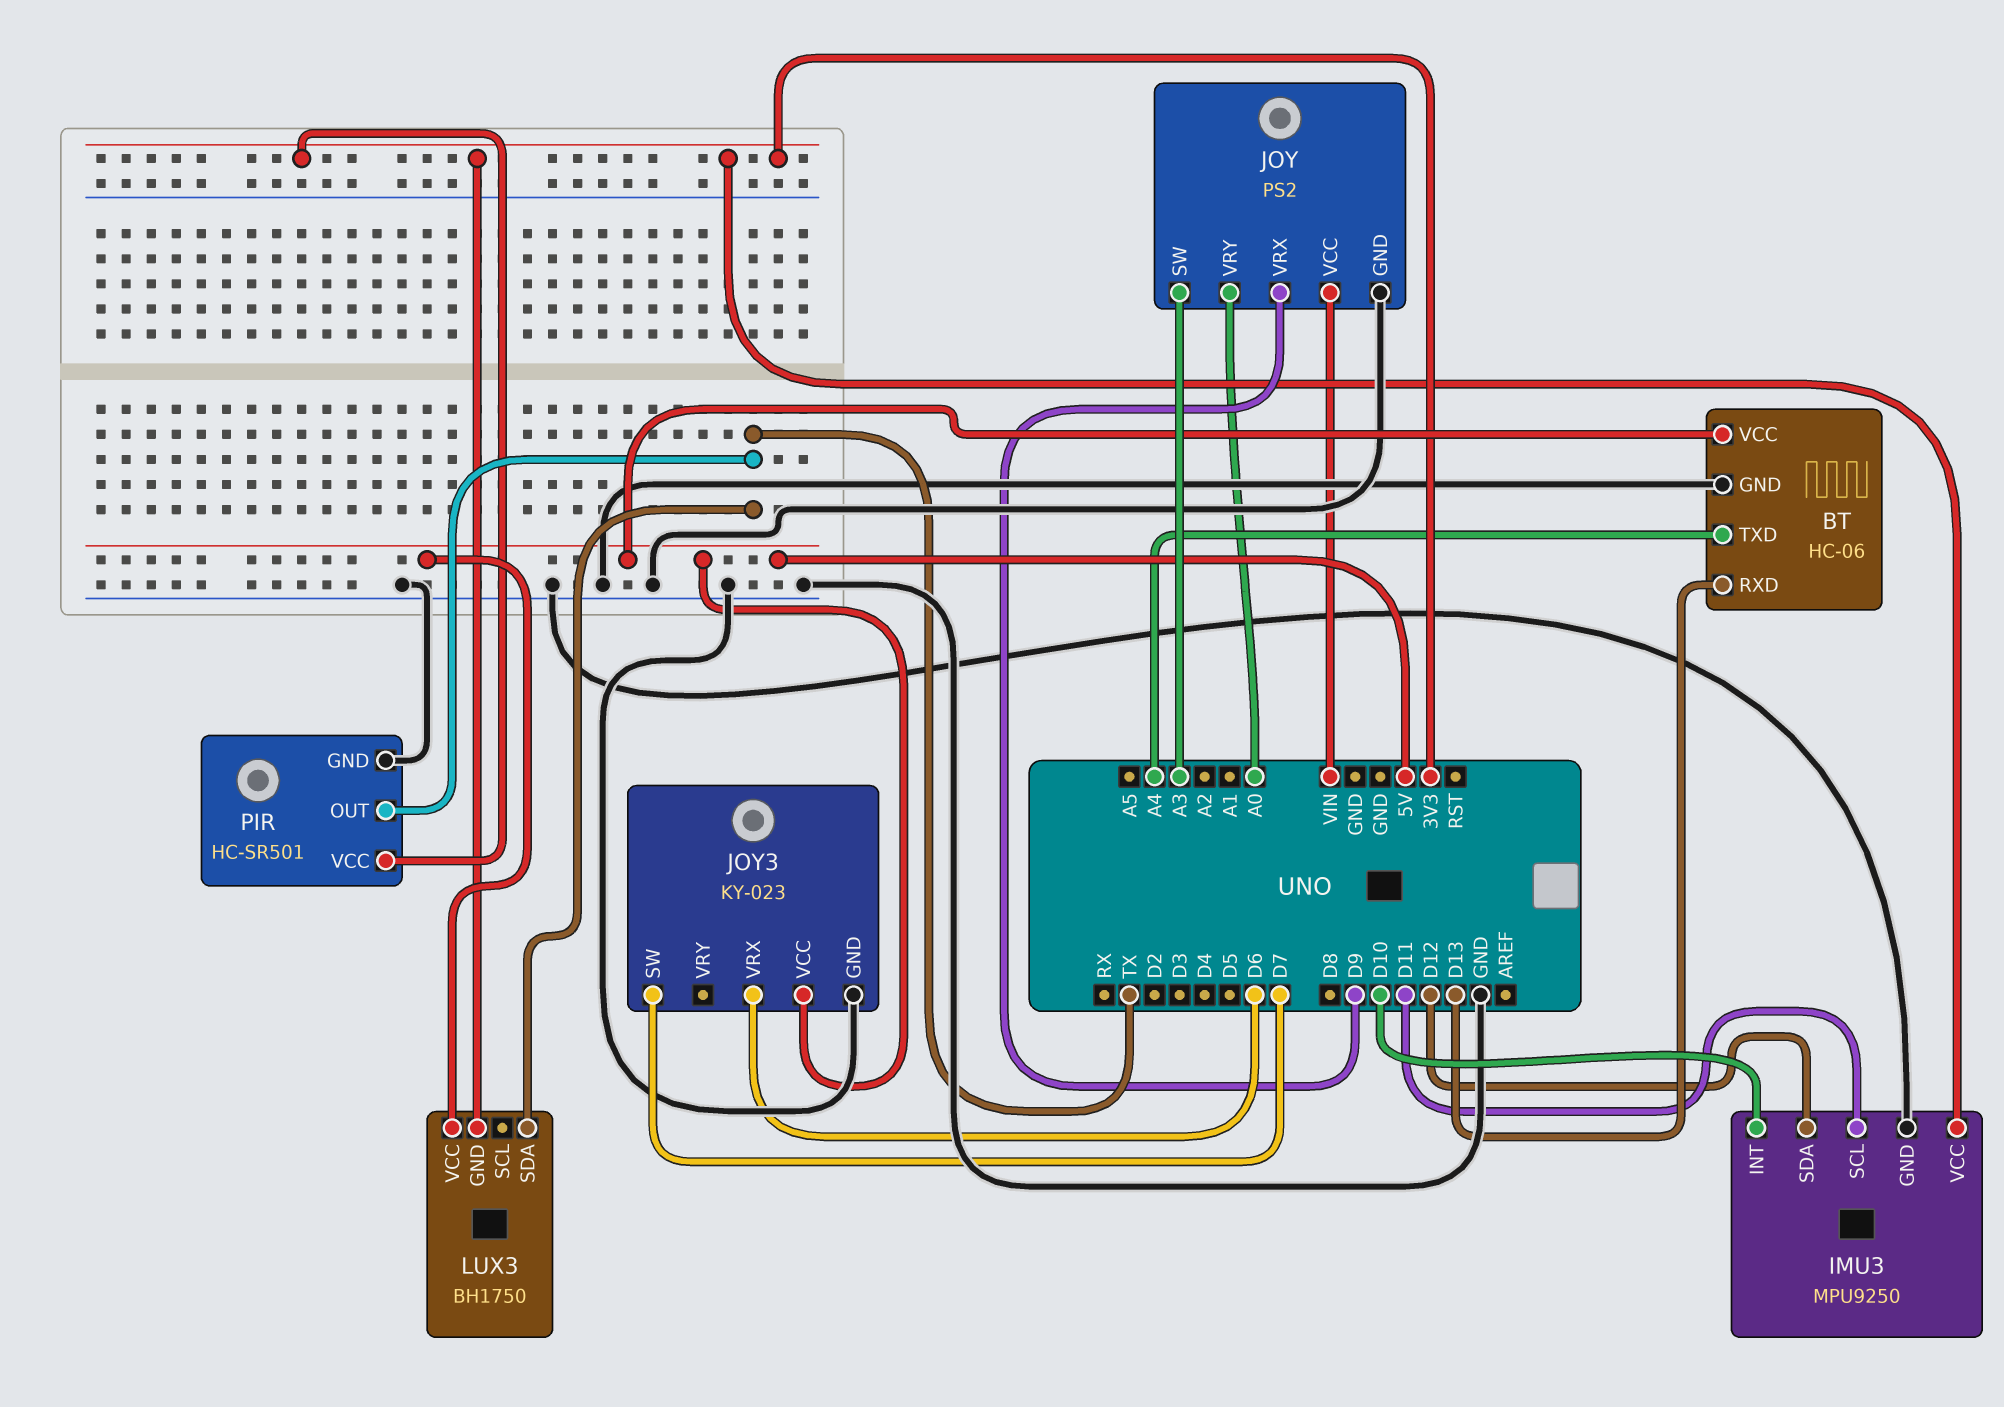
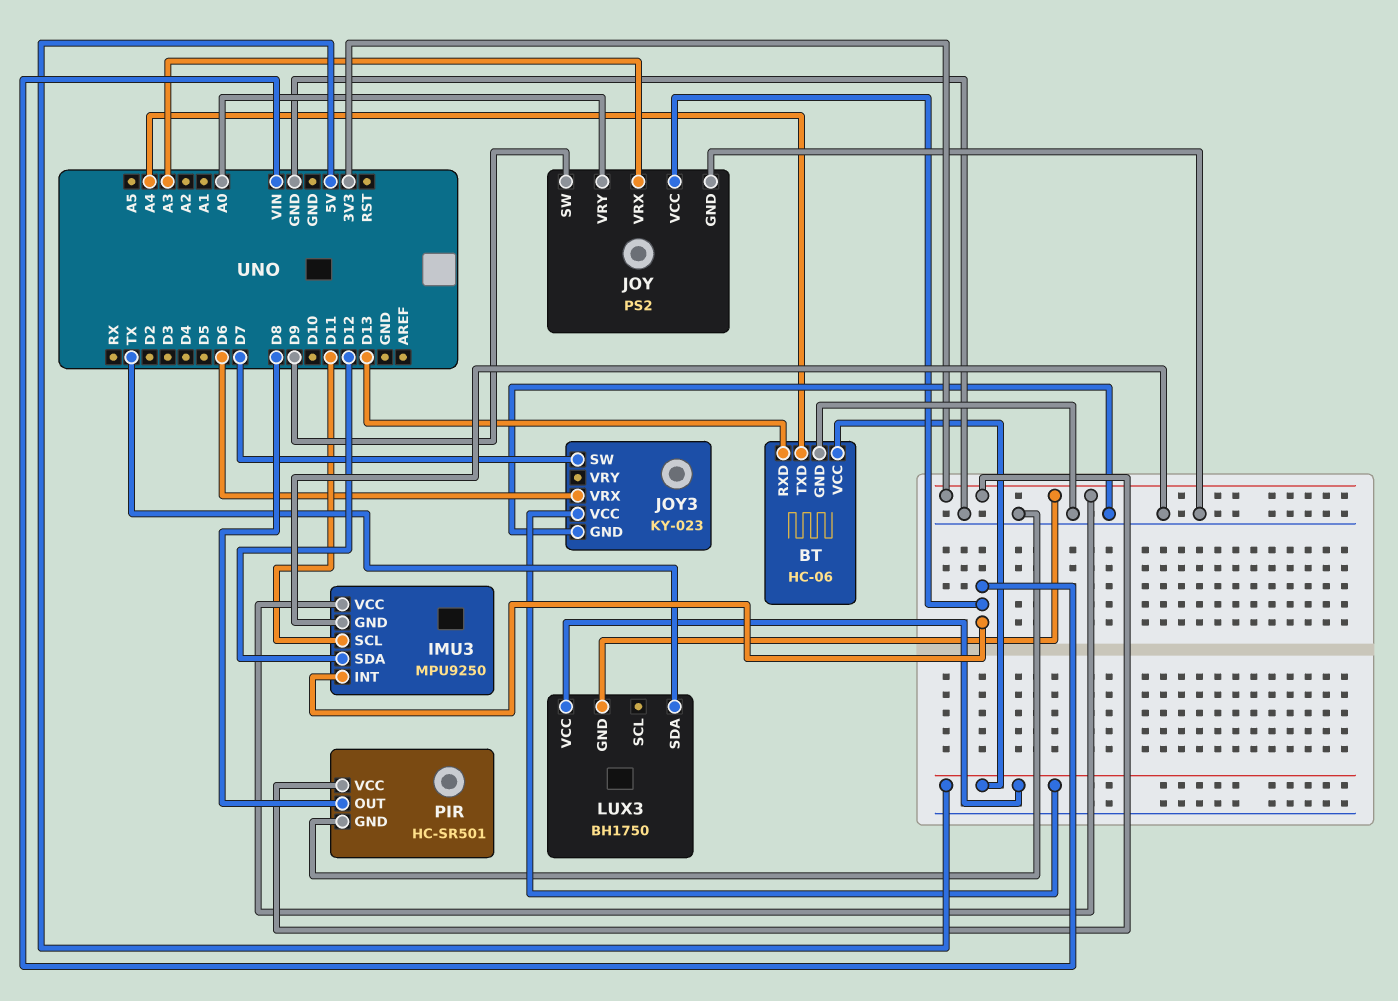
IMU3 pin INT: D10 -> VIN
JOY pin SW: A3 -> D9
JOY pin VRX: D9 -> A3
PIR pin OUT: TX -> D8

